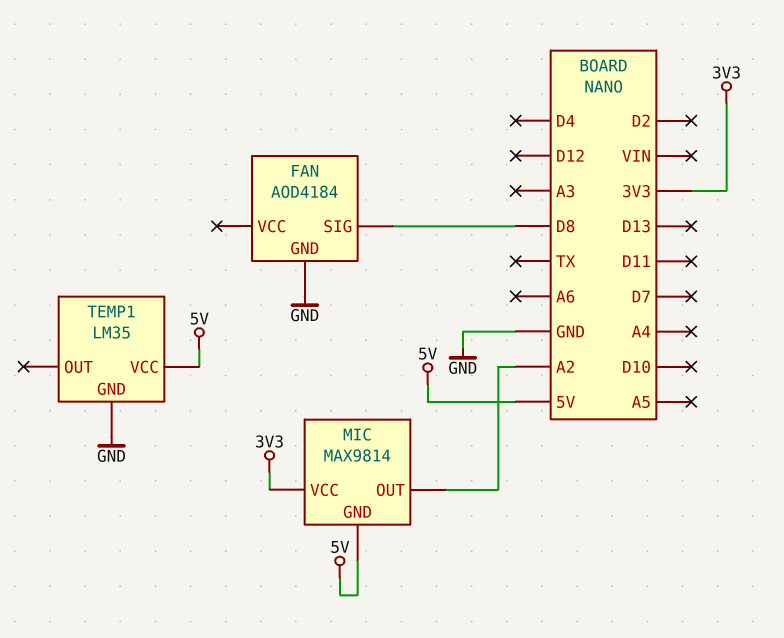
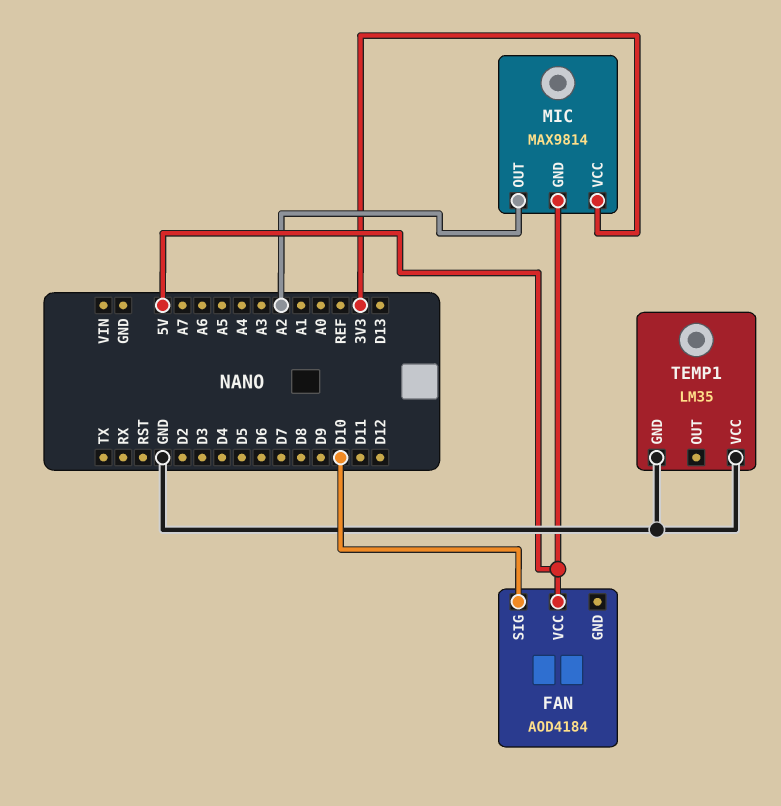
FAN pin GND: GND -> none
FAN pin SIG: D8 -> D10
FAN pin VCC: none -> 5V
TEMP1 pin VCC: 5V -> GND

